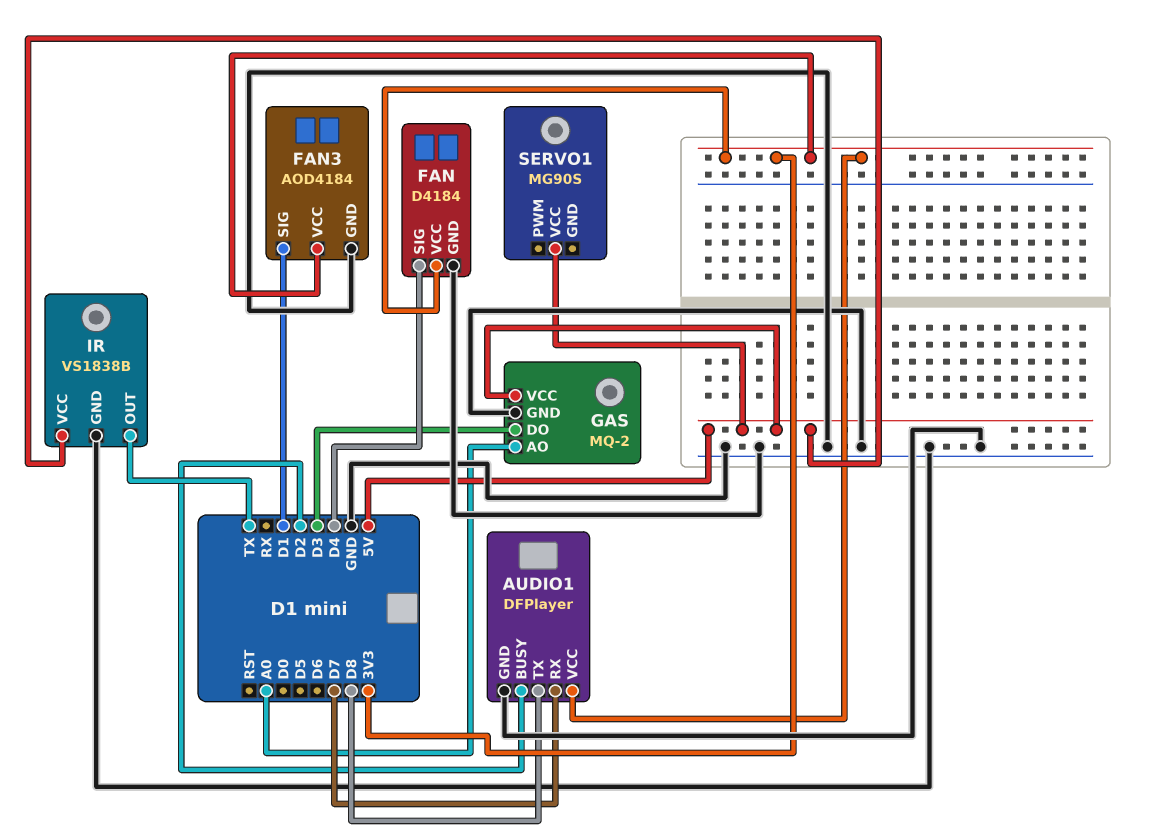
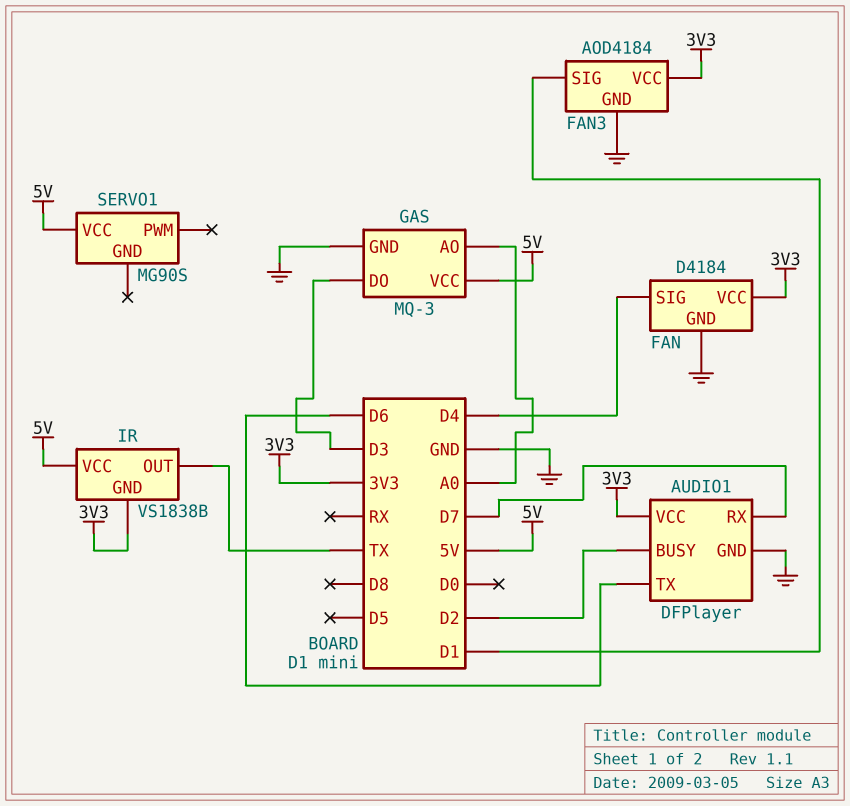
AUDIO1 pin TX: D8 -> D6
GAS: MQ-2 -> MQ-3
IR pin GND: GND -> 3V3

